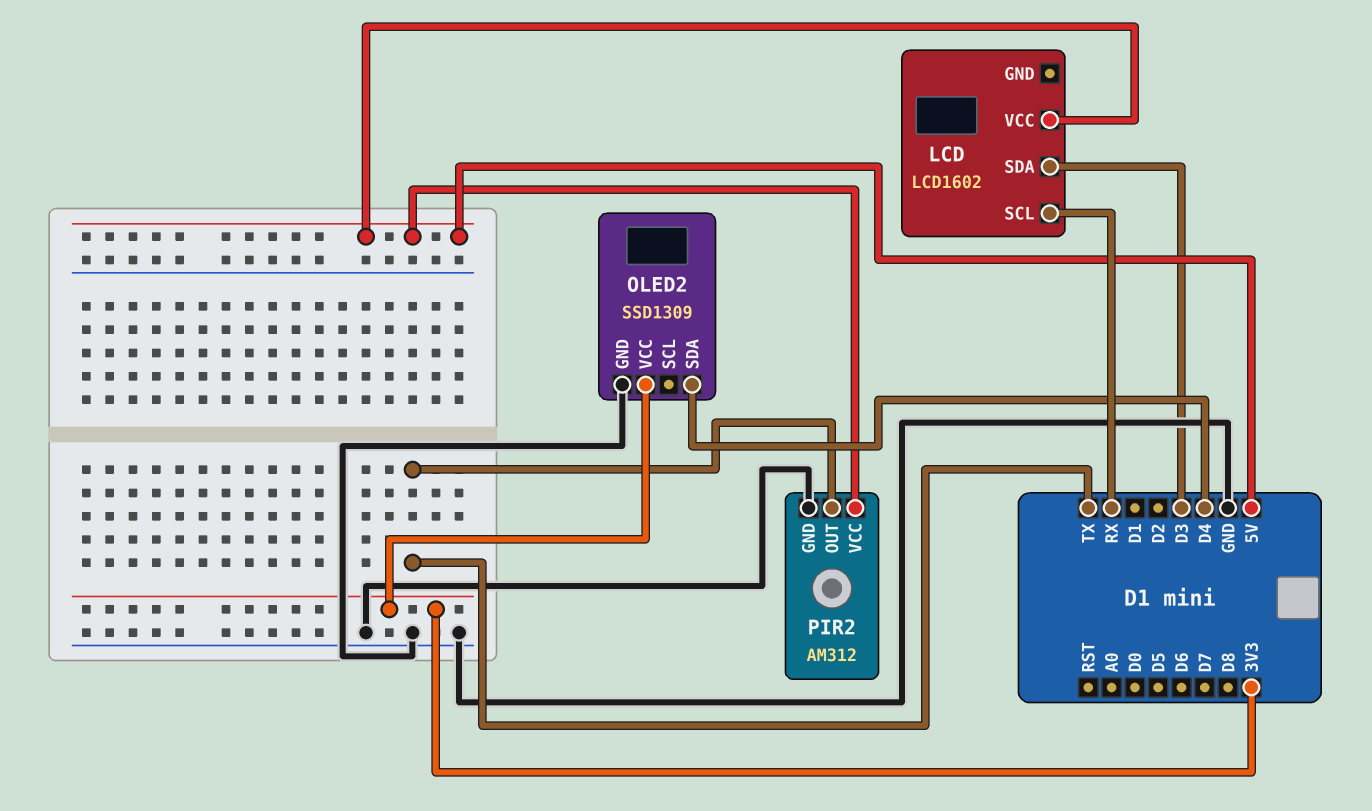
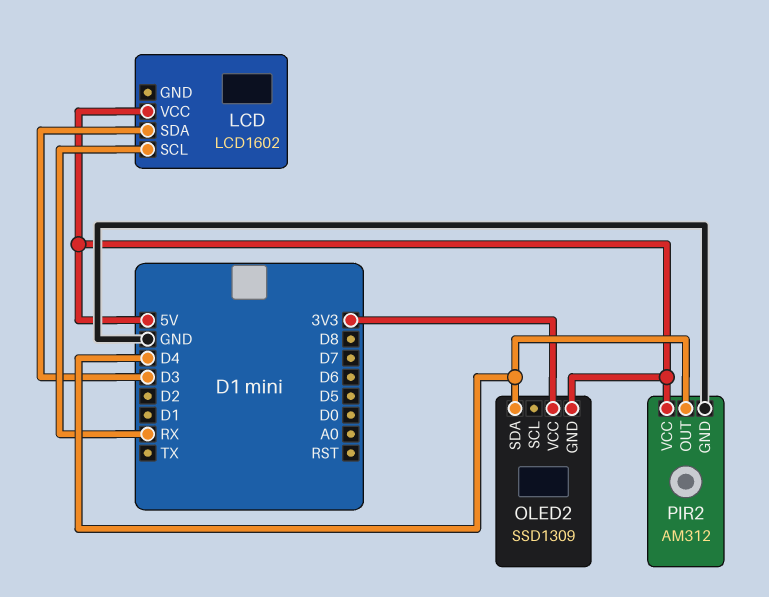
OLED2 pin GND: GND -> 5V
PIR2 pin OUT: TX -> D4

